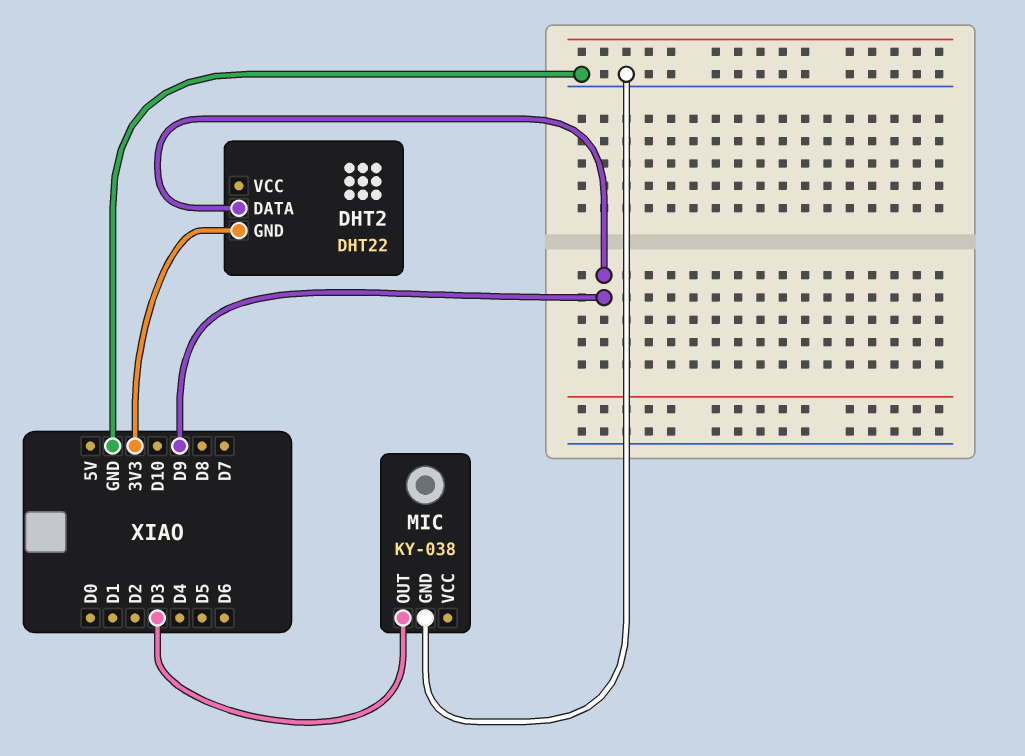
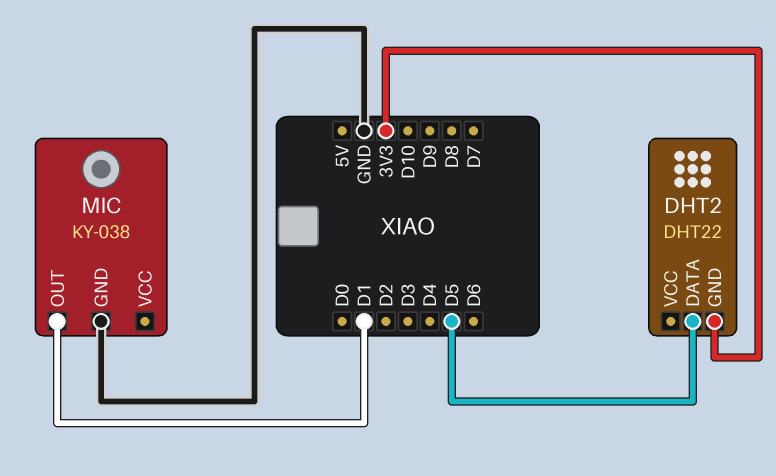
DHT2 pin DATA: D9 -> D5
MIC pin OUT: D3 -> D1

